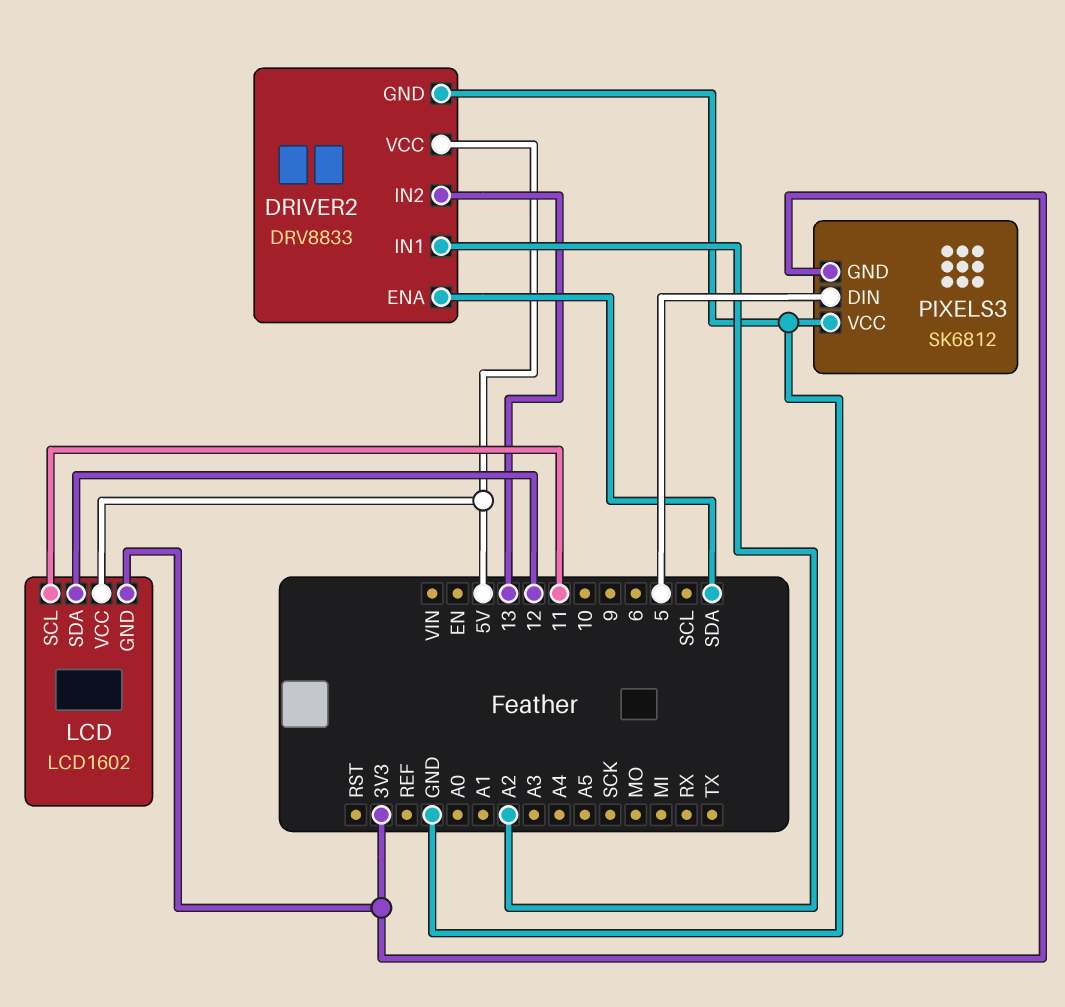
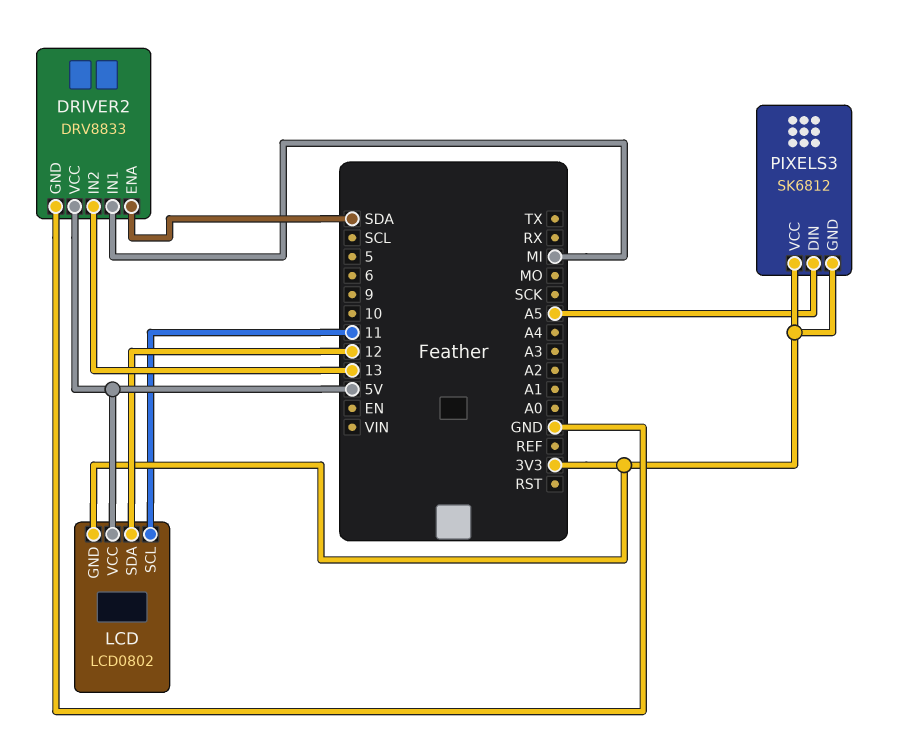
DRIVER2 pin IN1: A2 -> MI
LCD: LCD1602 -> LCD0802
PIXELS3 pin DIN: 5 -> A5
PIXELS3 pin VCC: GND -> 3V3

